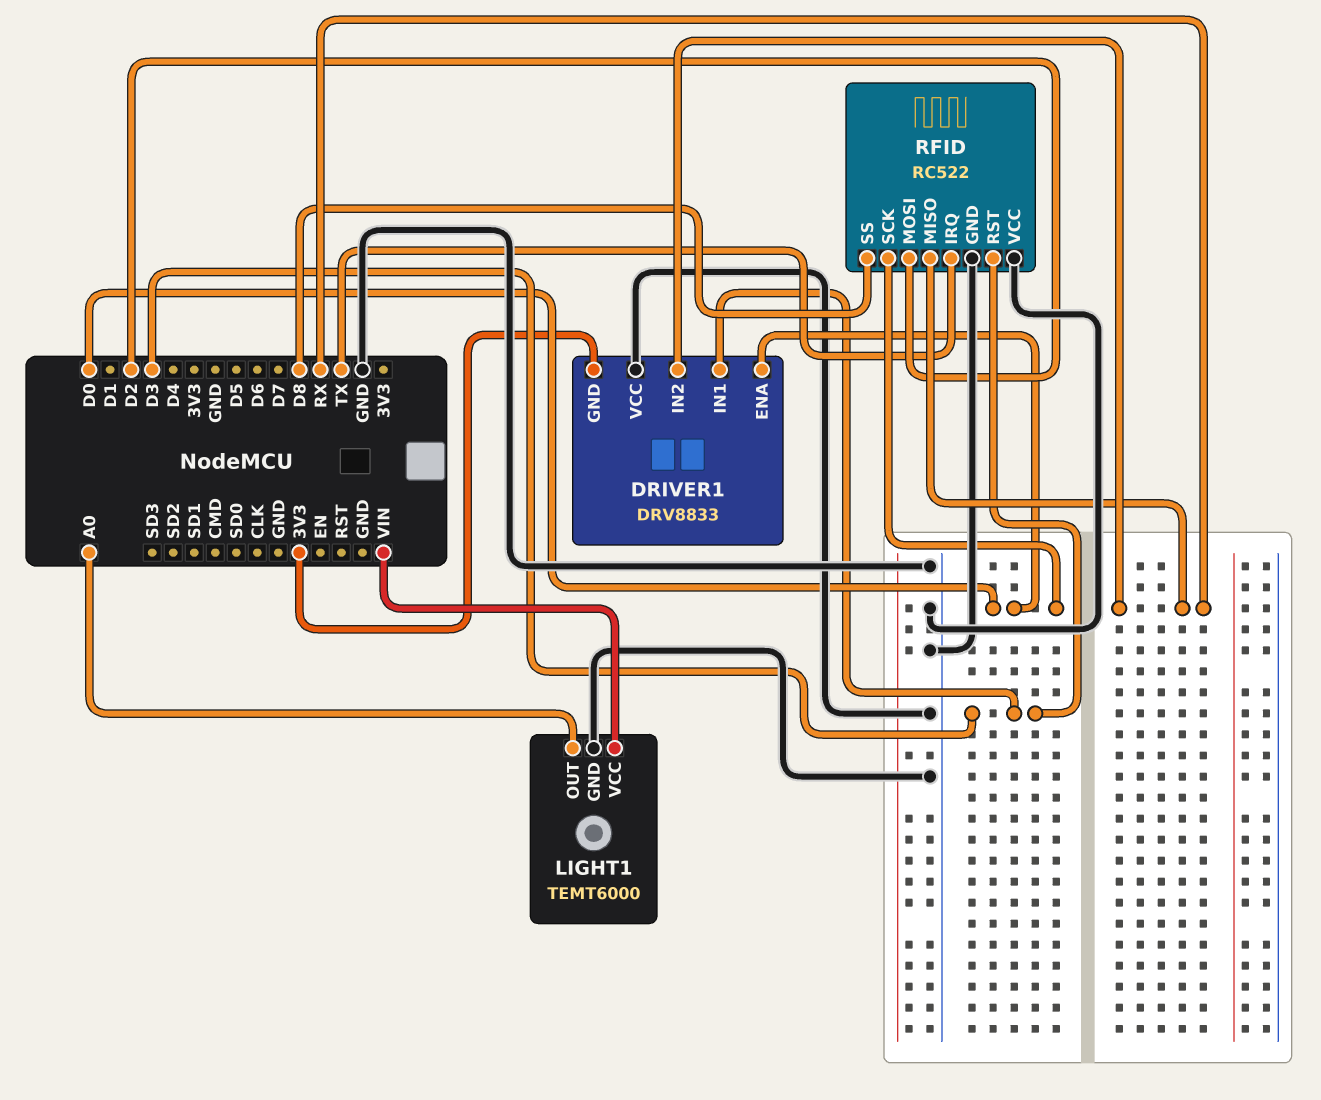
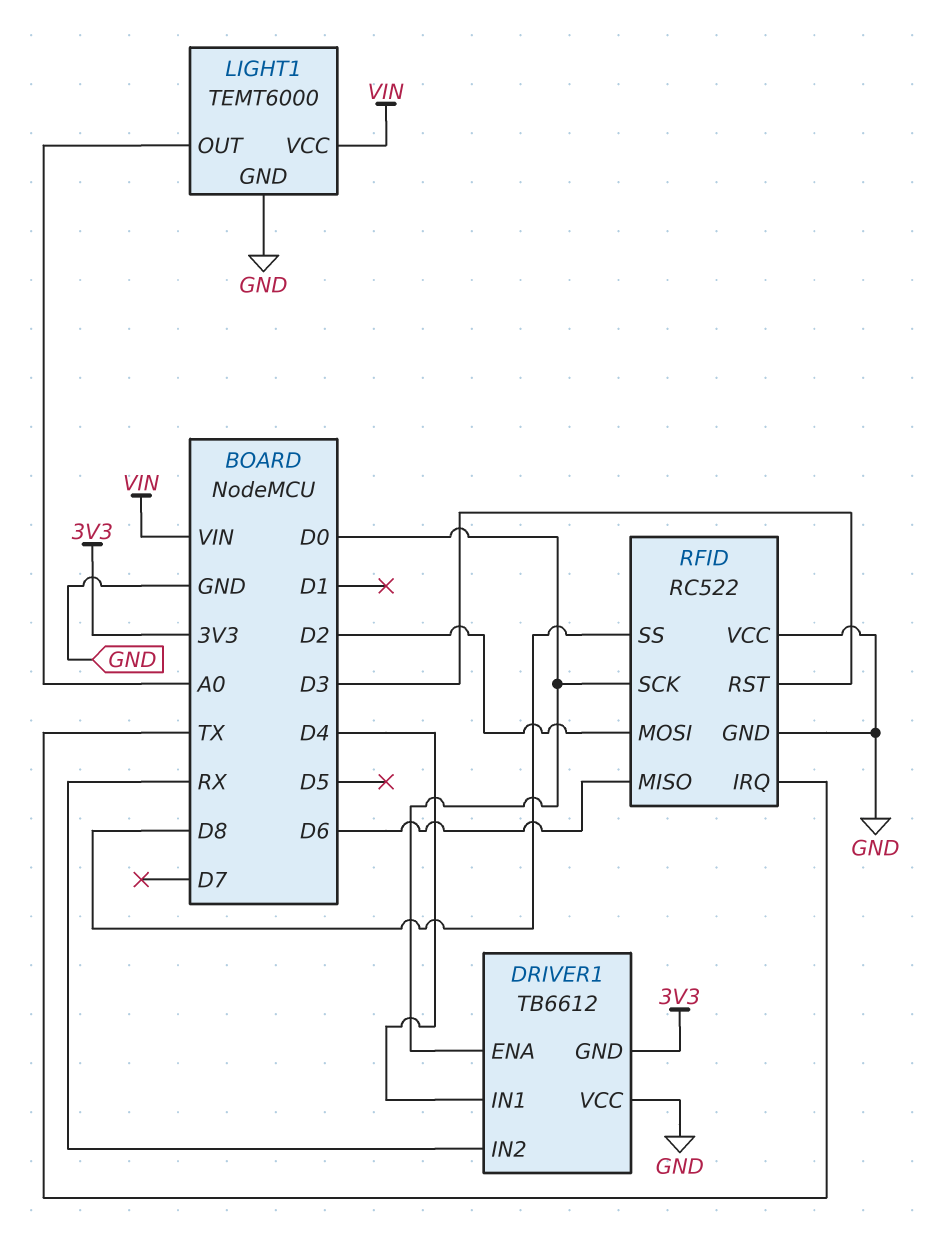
DRIVER1: DRV8833 -> TB6612
DRIVER1 pin IN1: D3 -> D4
RFID pin MISO: RX -> D6

